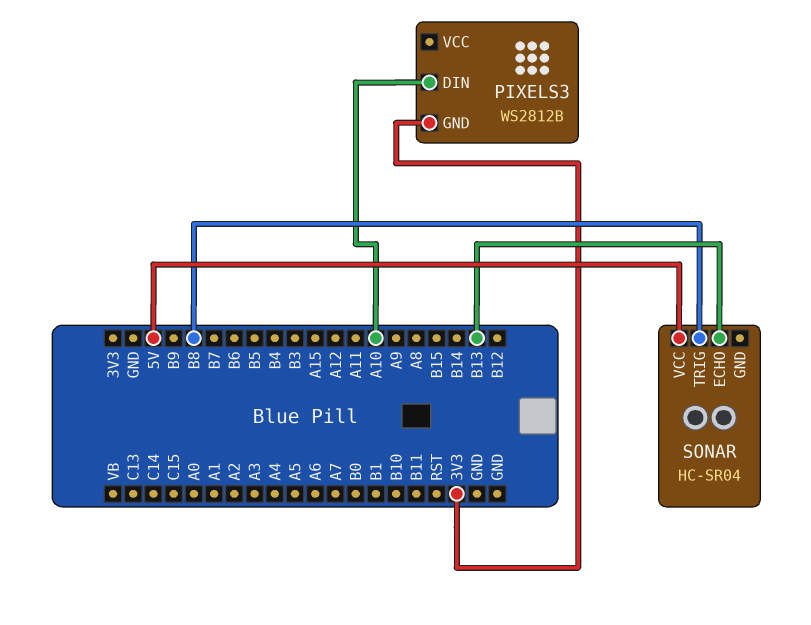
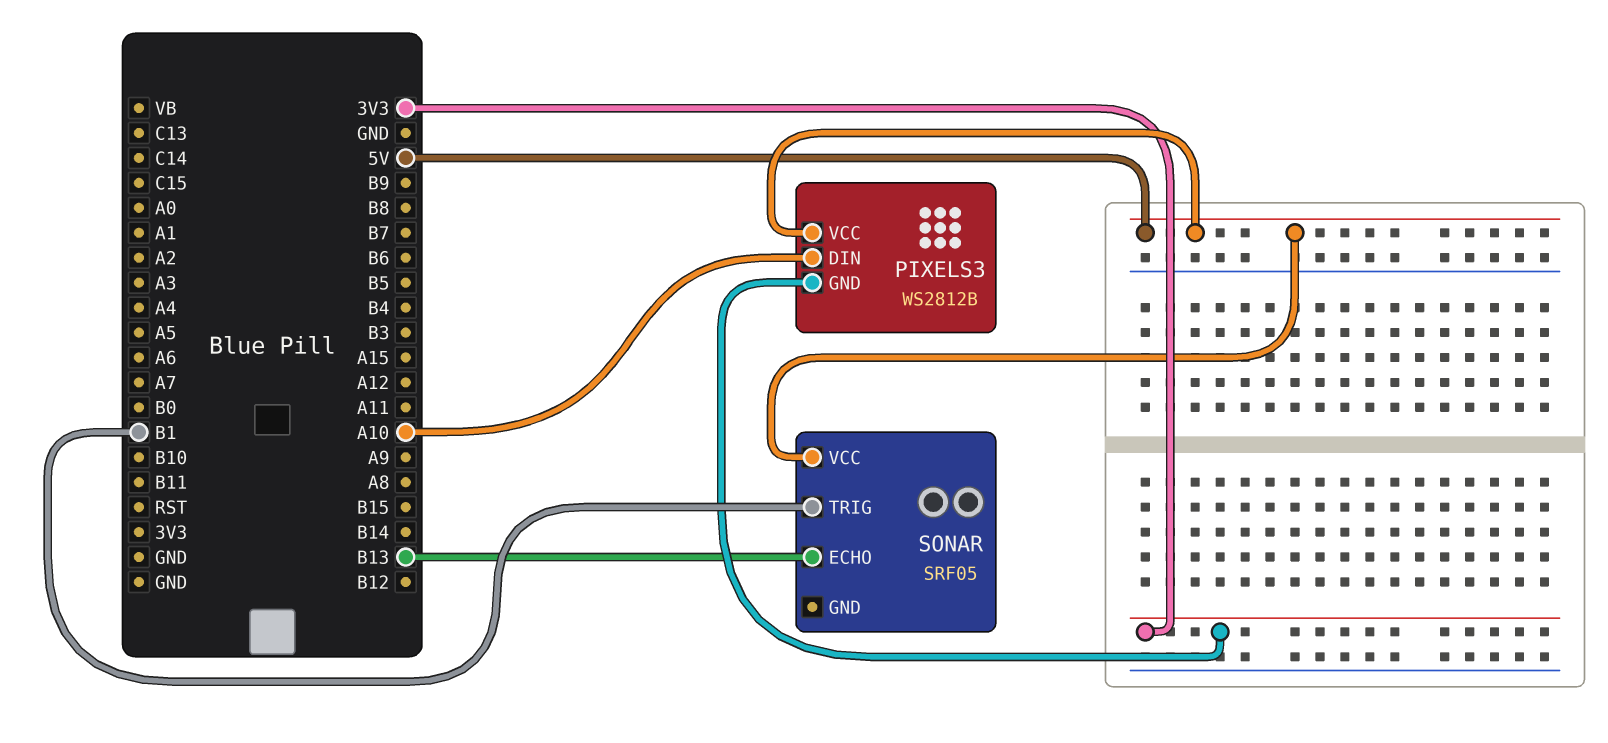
PIXELS3 pin VCC: none -> 5V
SONAR: HC-SR04 -> SRF05
SONAR pin TRIG: B8 -> B1

